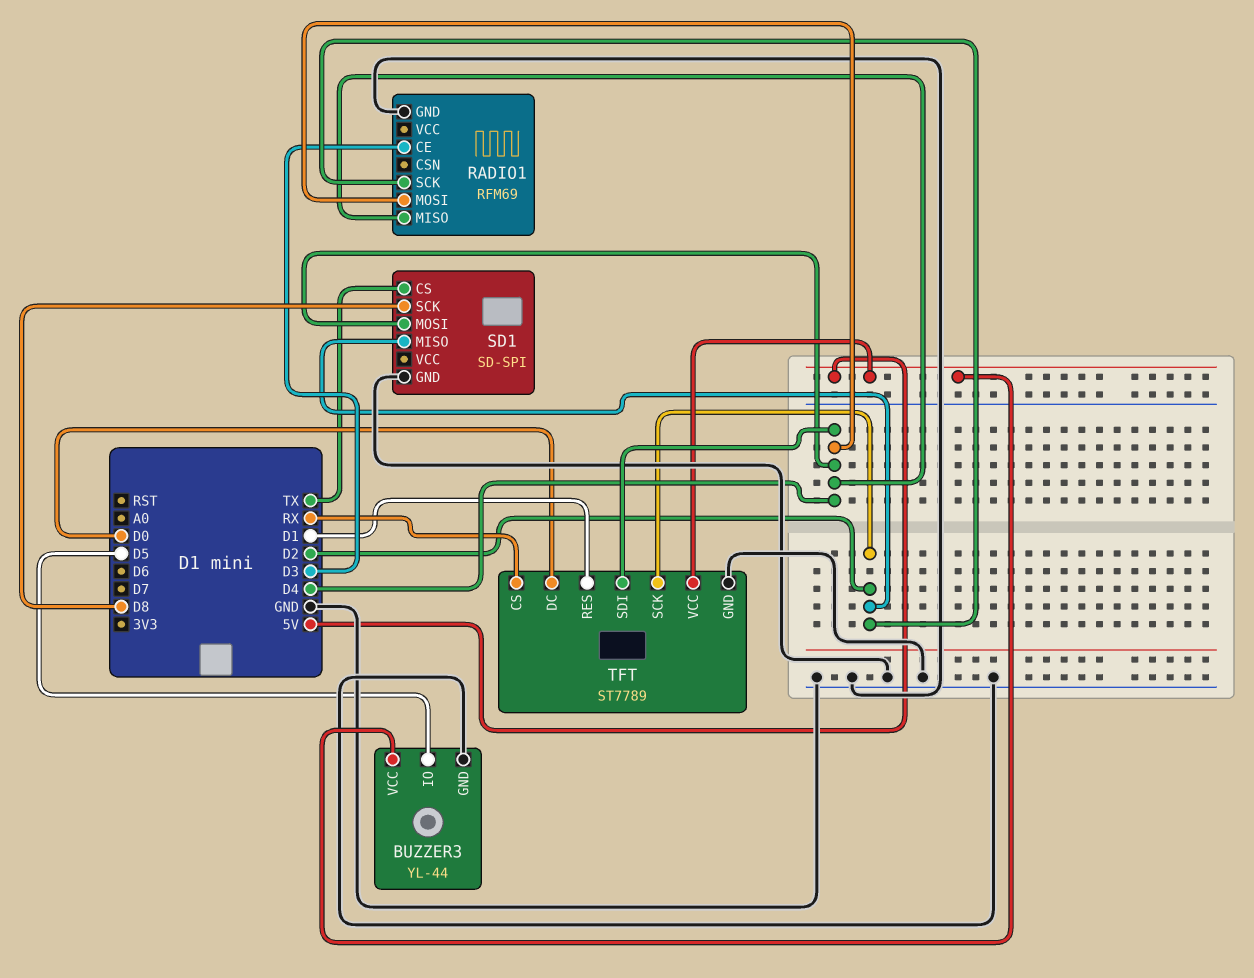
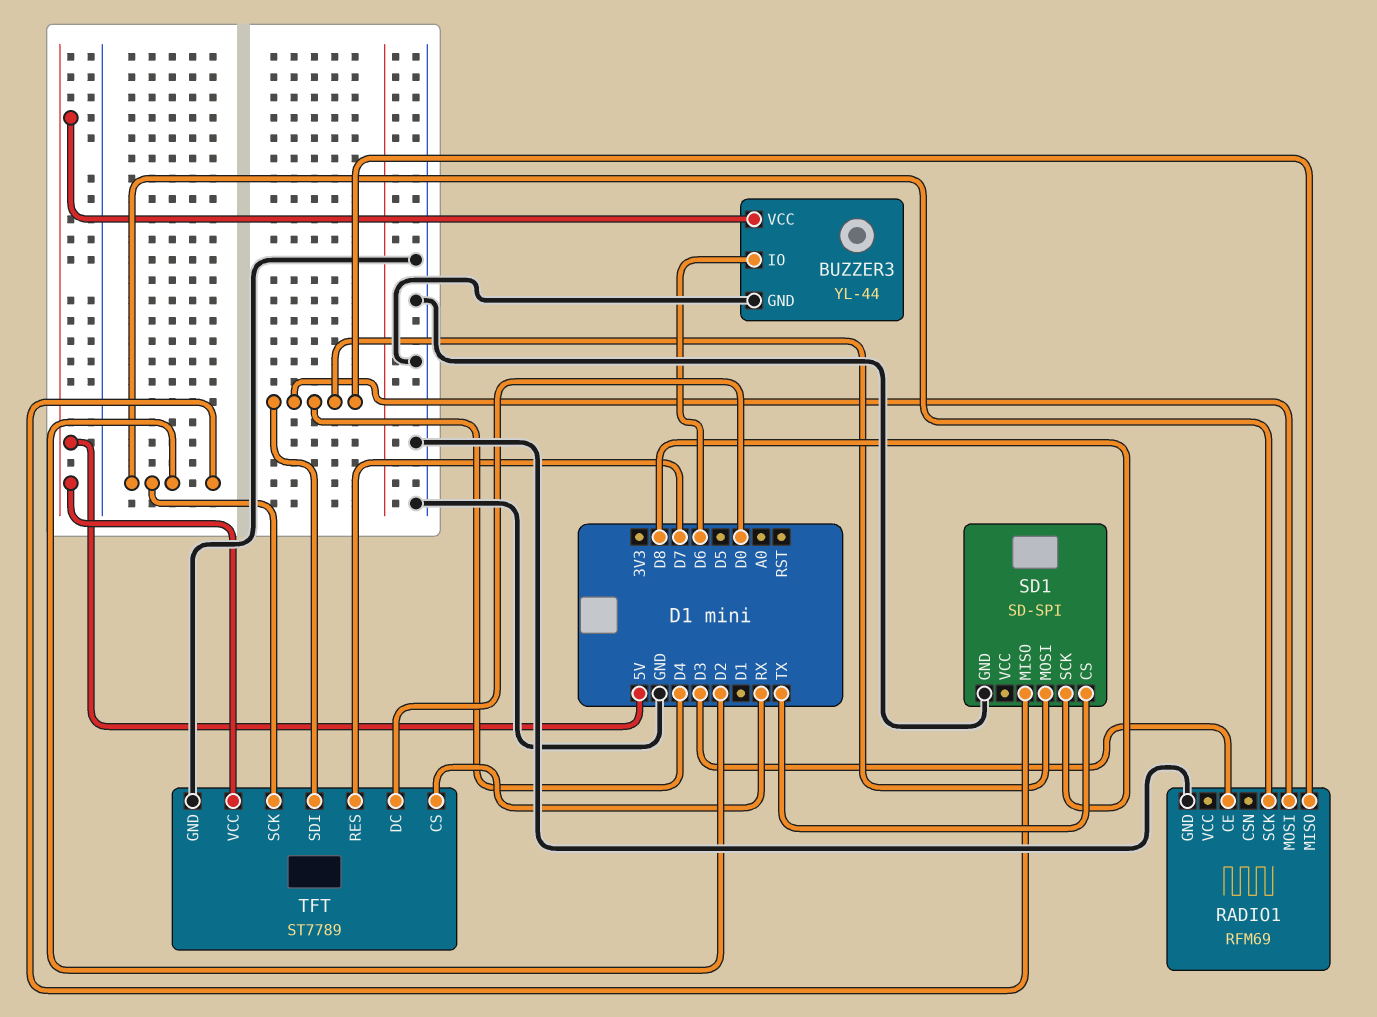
BUZZER3 pin IO: D5 -> D6
TFT pin RES: D1 -> D7

